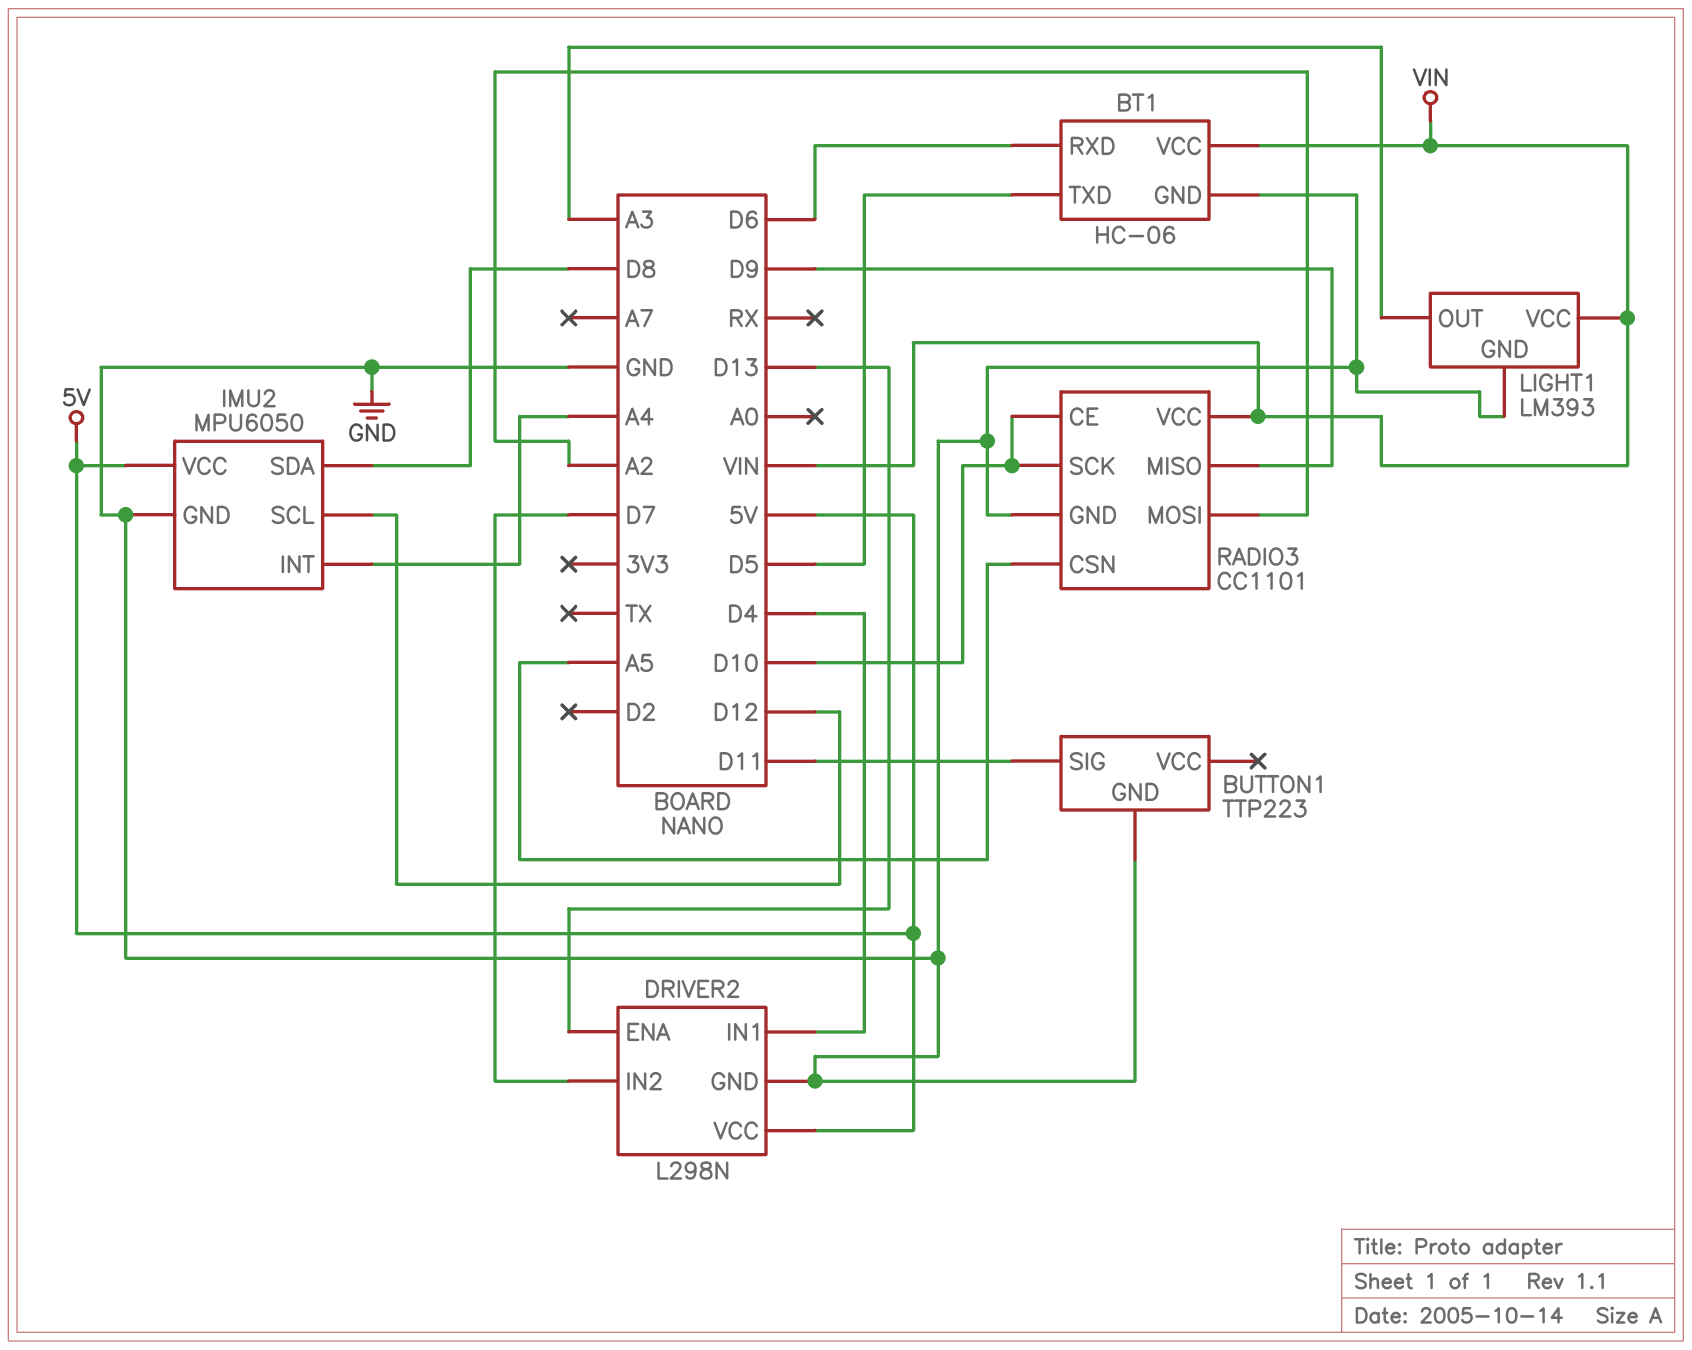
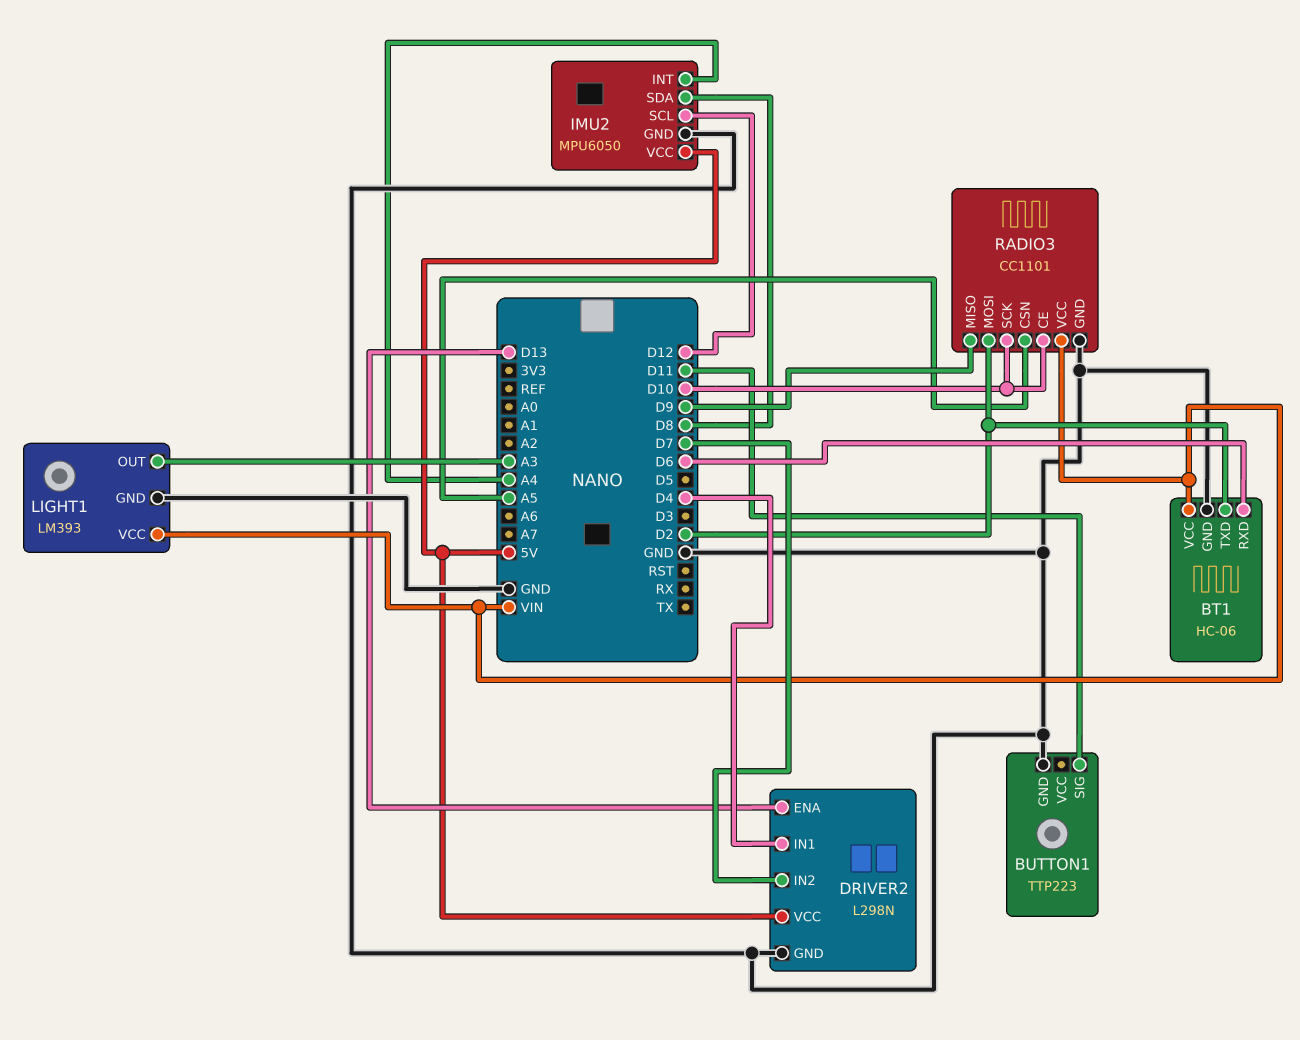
BT1 pin TXD: D5 -> D2
RADIO3 pin MOSI: A2 -> D2

